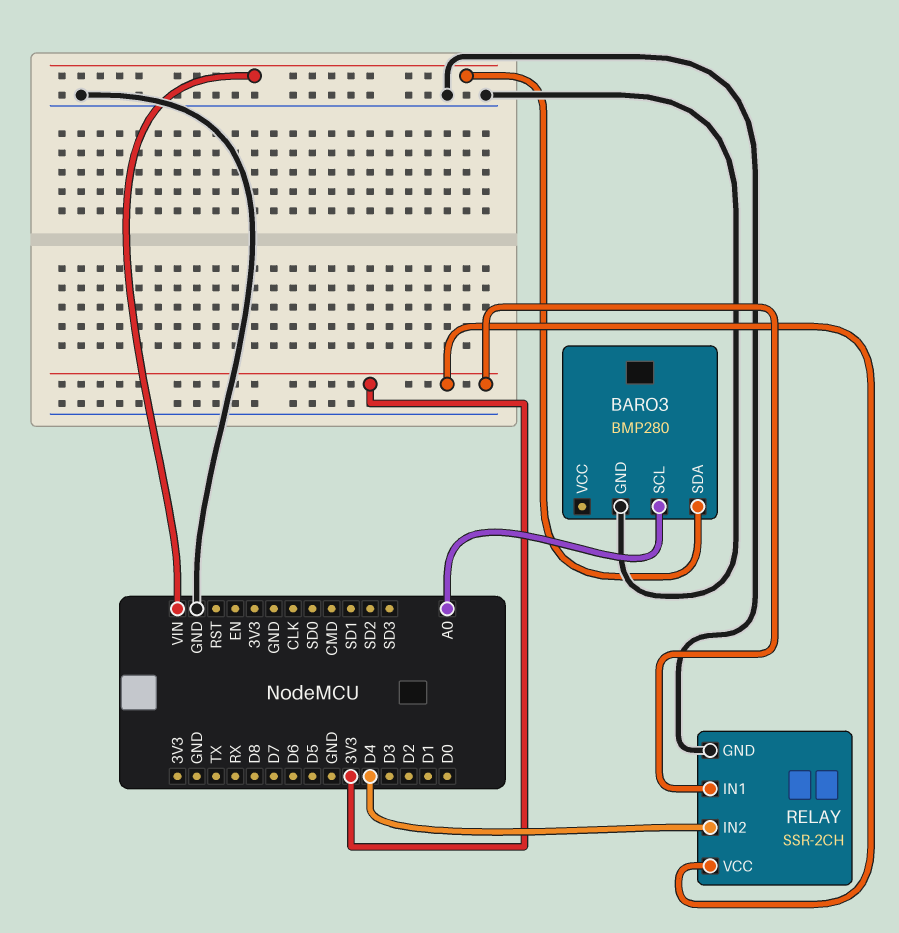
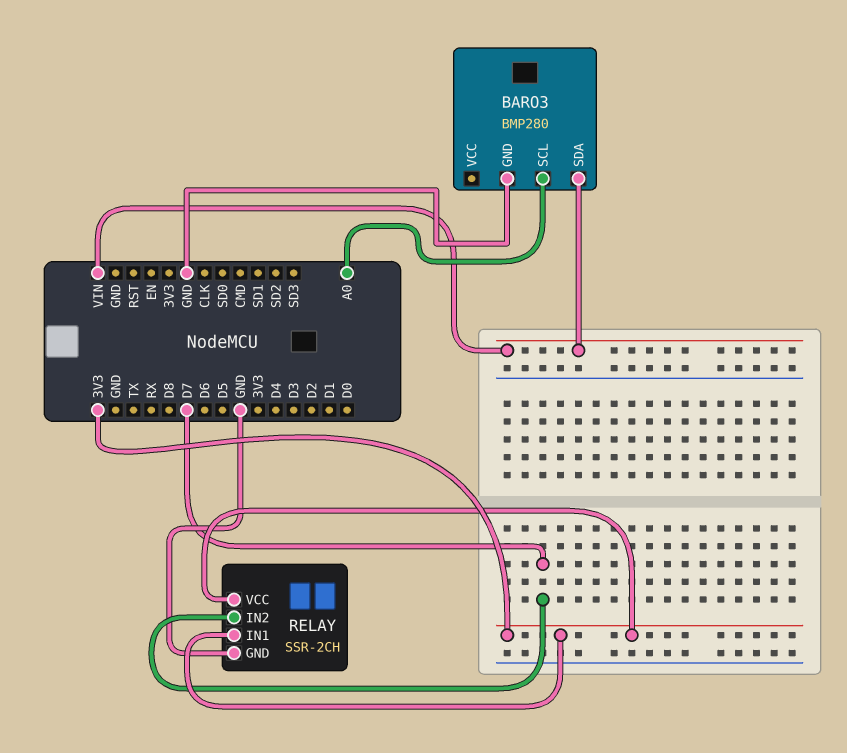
RELAY pin IN2: D4 -> D7

